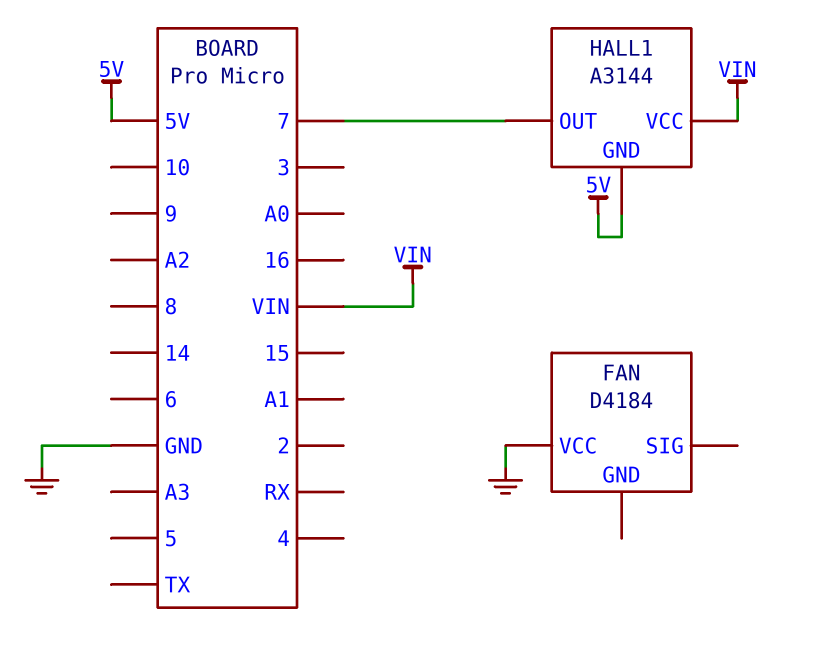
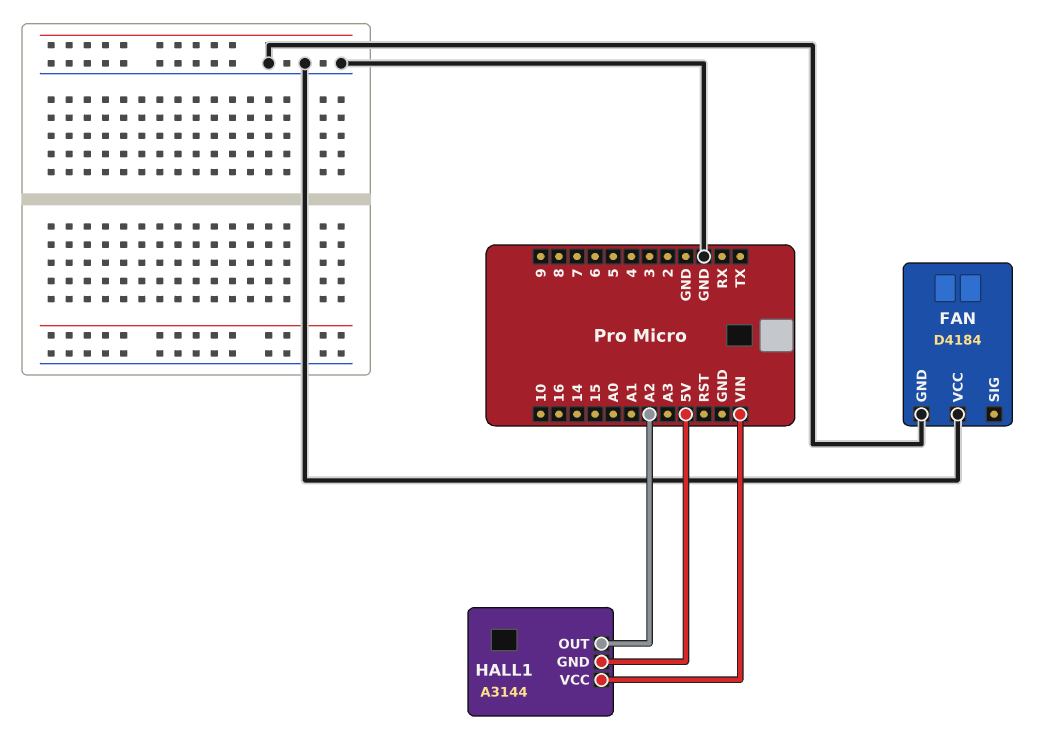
FAN pin GND: none -> GND
HALL1 pin OUT: 7 -> A2

